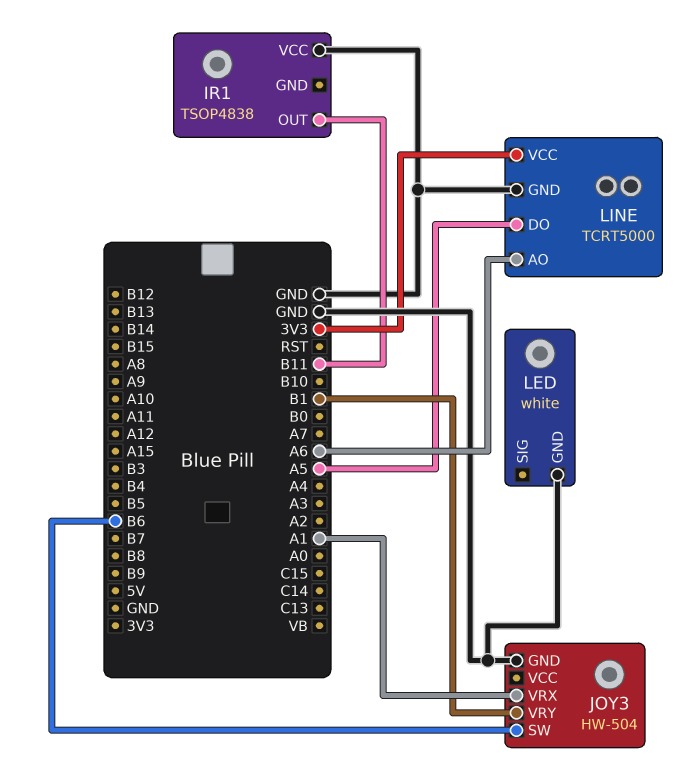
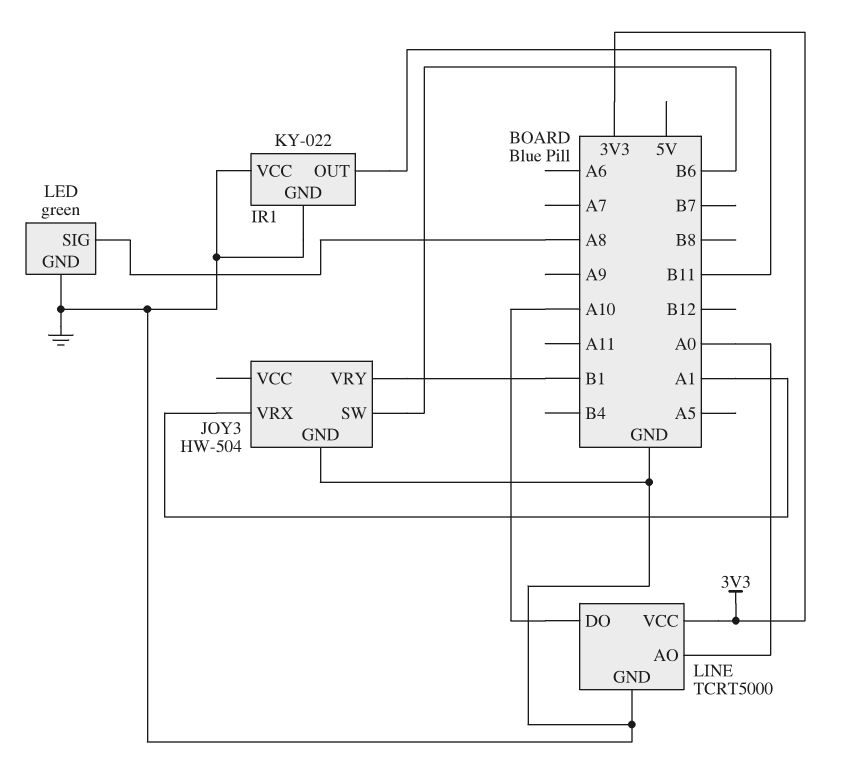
IR1: TSOP4838 -> KY-022
IR1 pin GND: none -> GND
LED: white -> green
LED pin SIG: none -> A8
LINE pin AO: A6 -> A0
LINE pin DO: A5 -> A10

